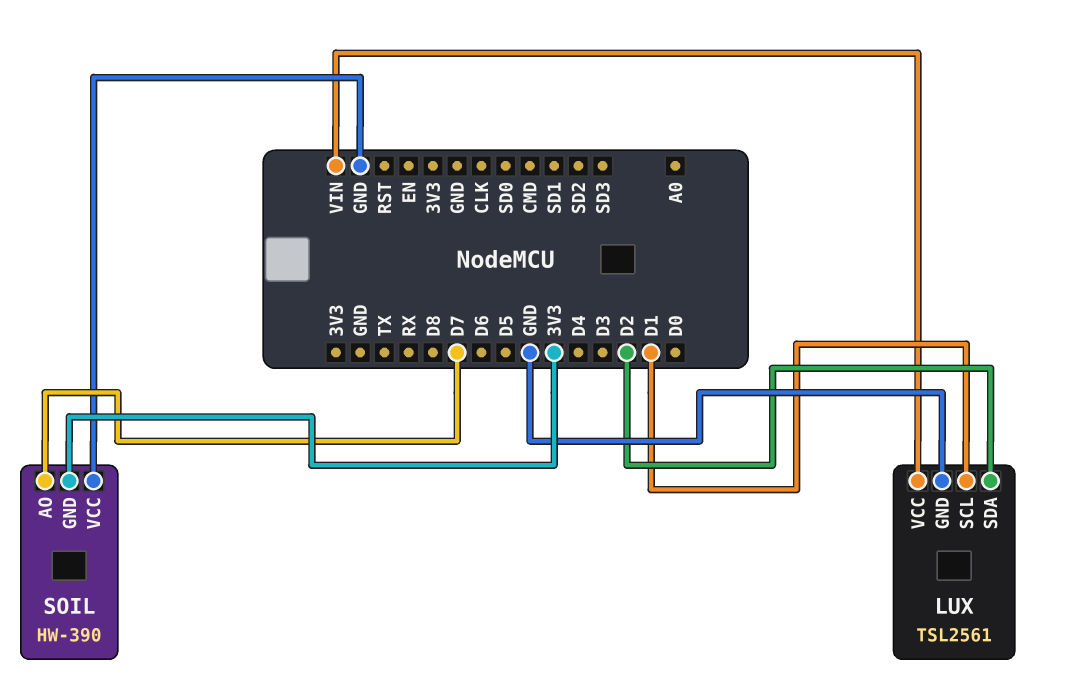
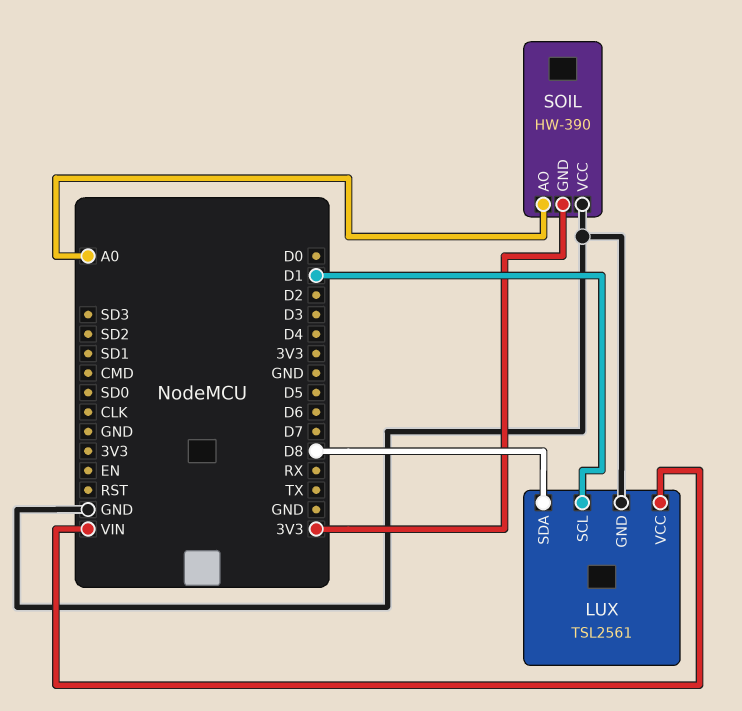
LUX pin SDA: D2 -> D8
SOIL pin AO: D7 -> A0

